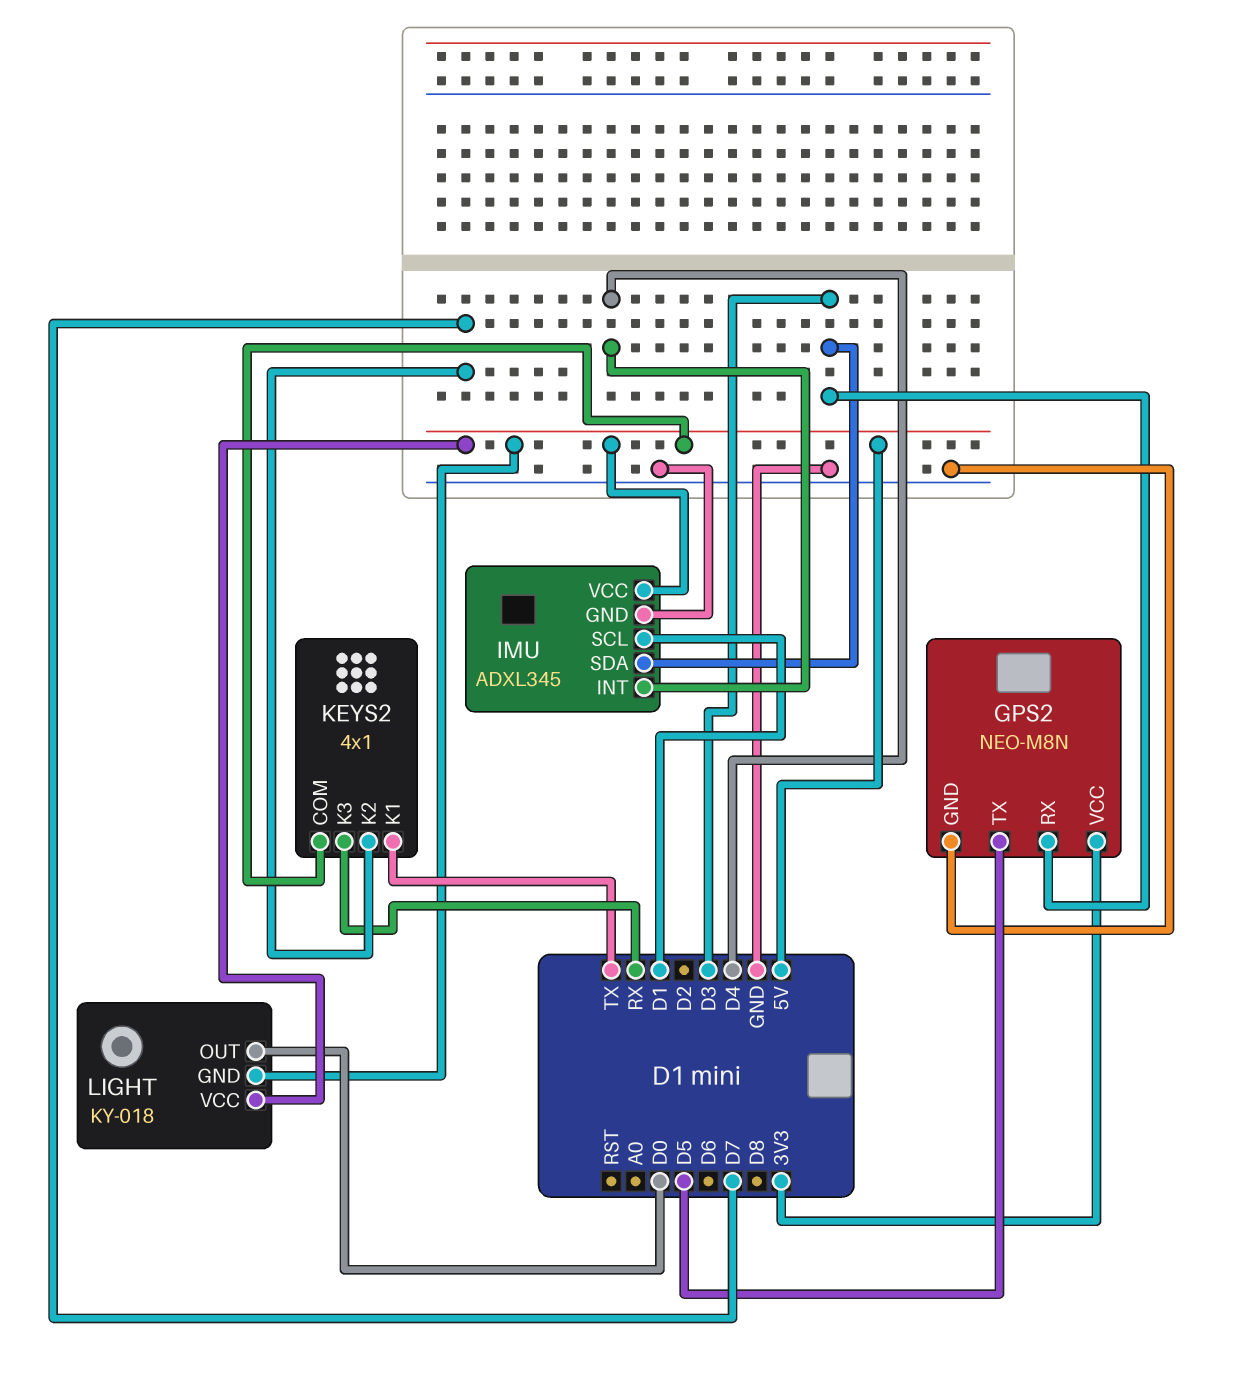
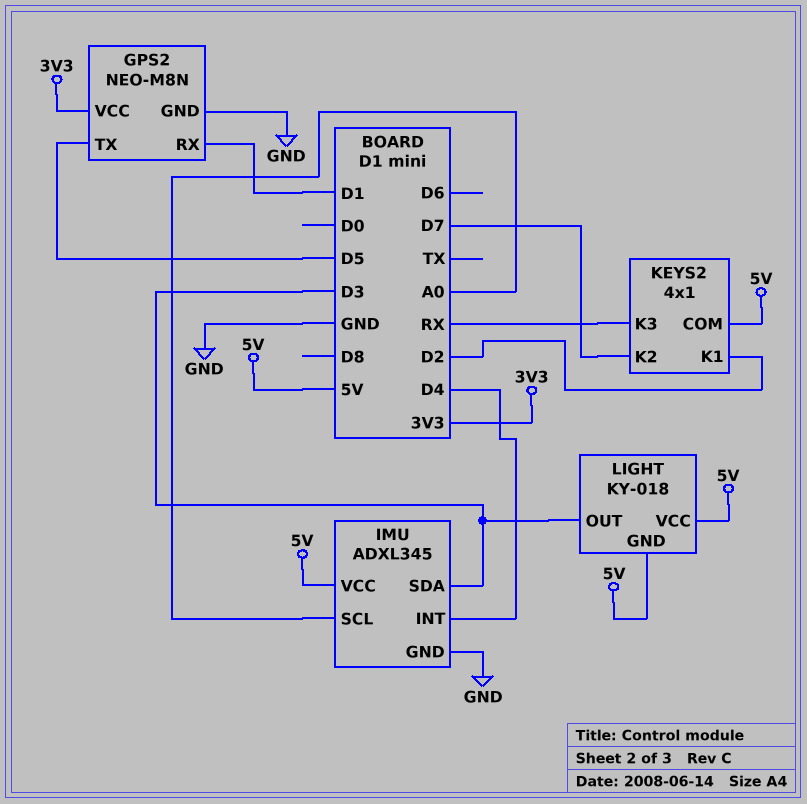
GPS2 pin RX: D3 -> D1
IMU pin SCL: D1 -> A0
KEYS2 pin K1: TX -> D2
LIGHT pin OUT: D0 -> D3

